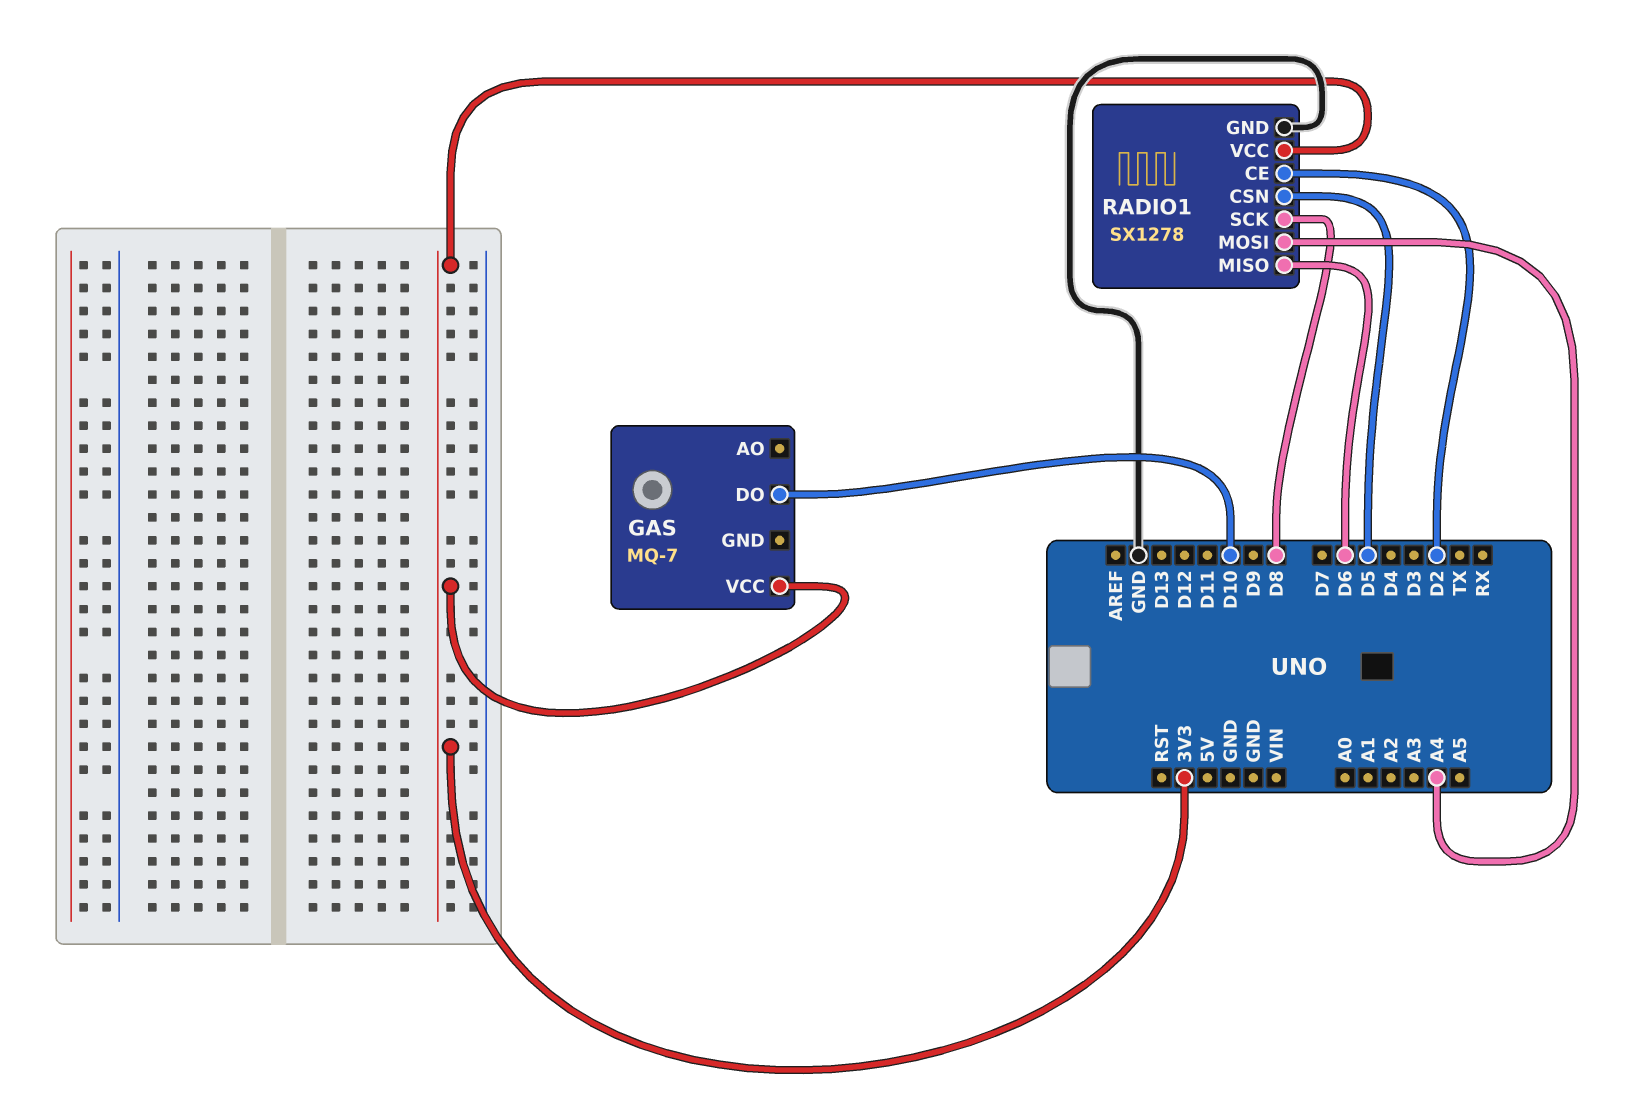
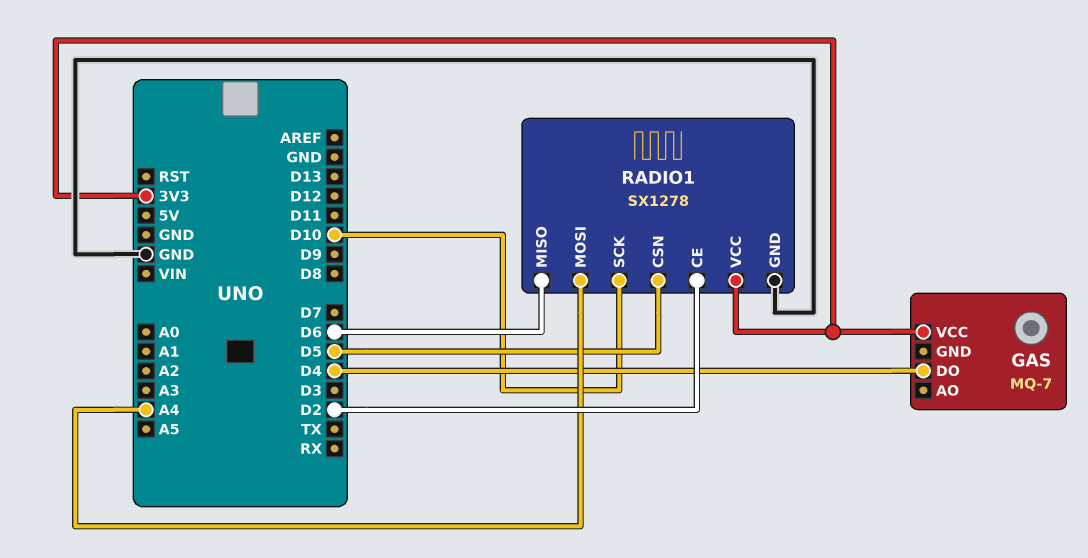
GAS pin DO: D10 -> D4
RADIO1 pin SCK: D8 -> D10

